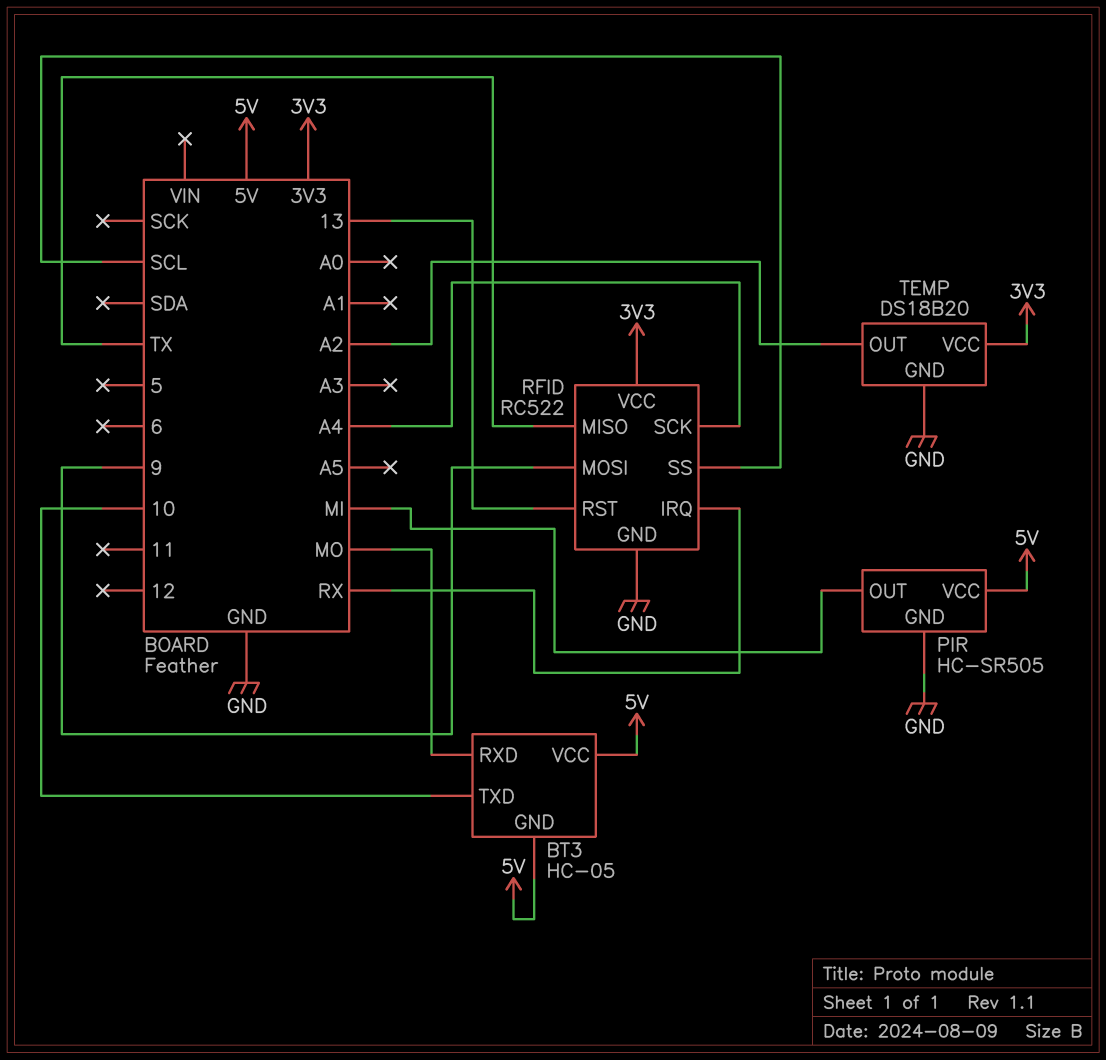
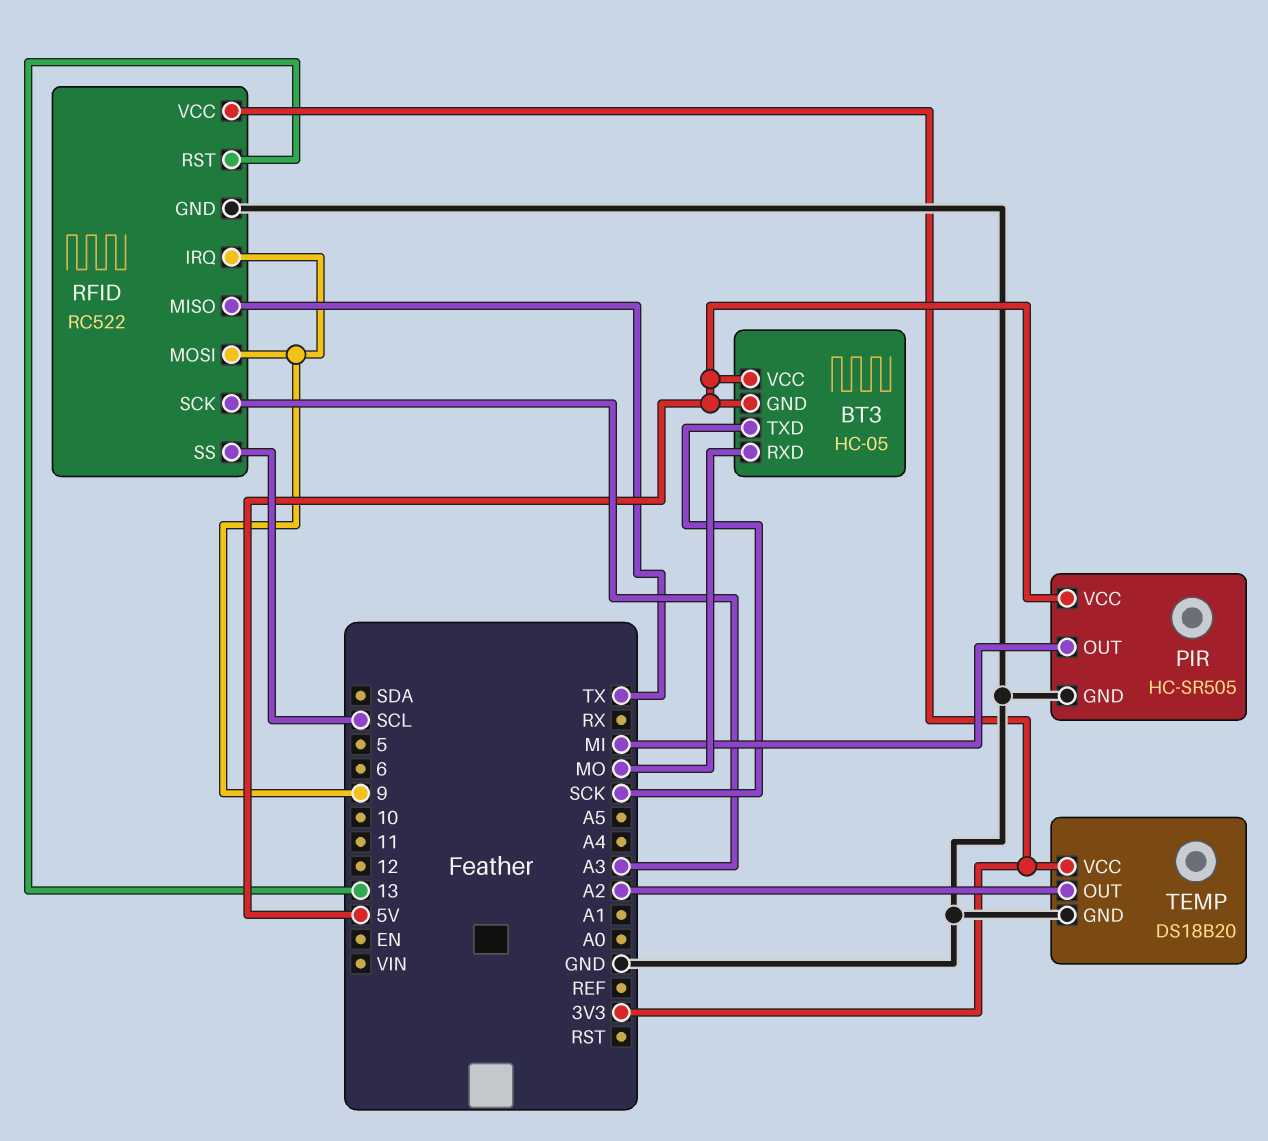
BT3 pin TXD: 10 -> SCK
RFID pin IRQ: RX -> 9
RFID pin SCK: A4 -> A3

